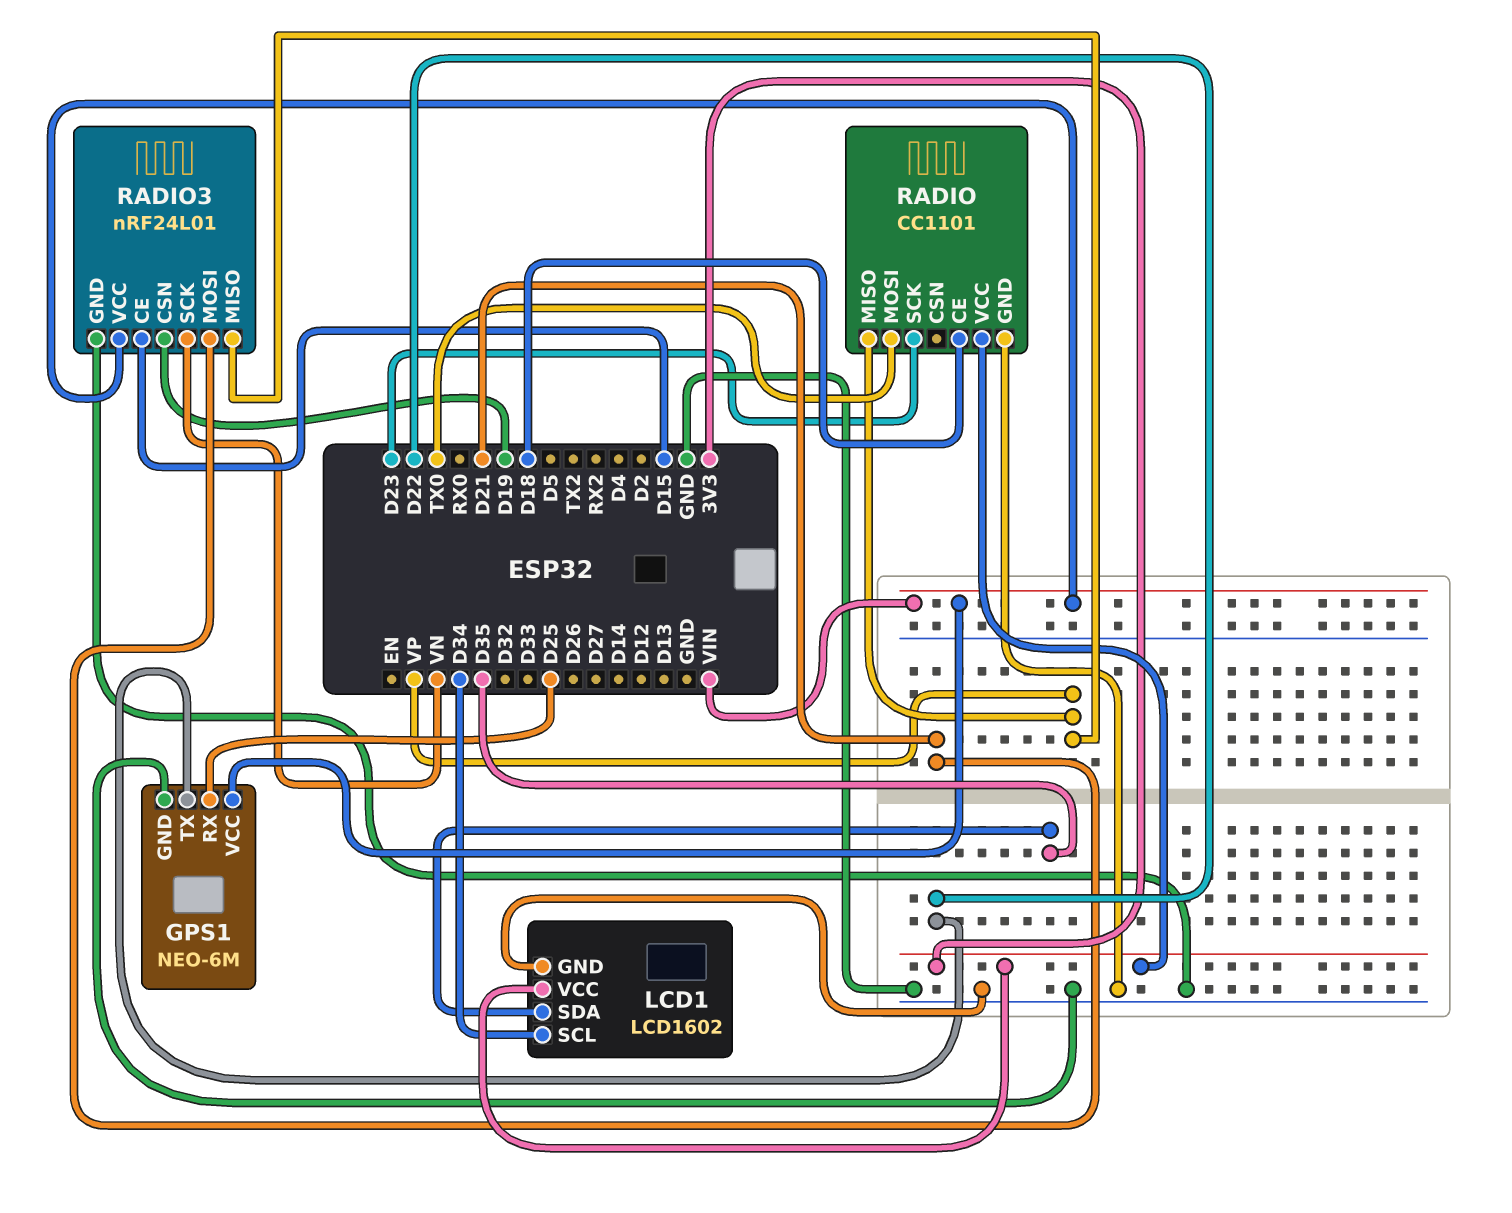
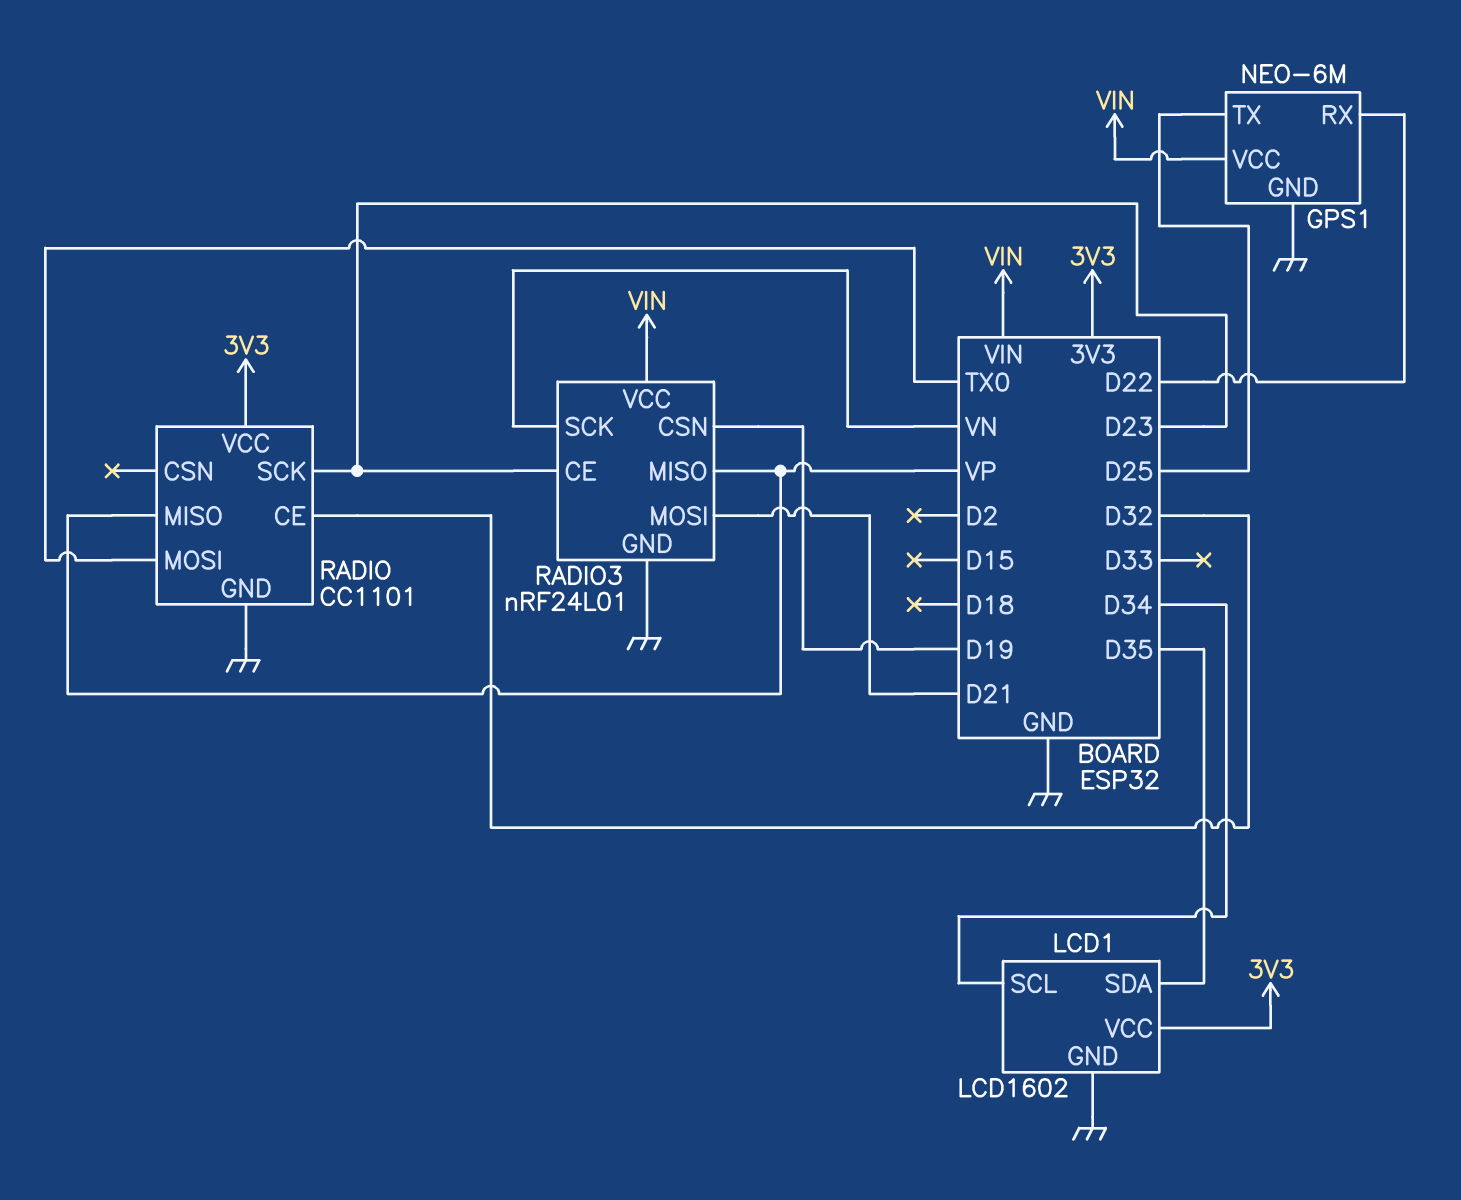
GPS1 pin RX: D25 -> D22
GPS1 pin TX: D22 -> D25
RADIO pin CE: D18 -> D32
RADIO3 pin CE: D15 -> D23

